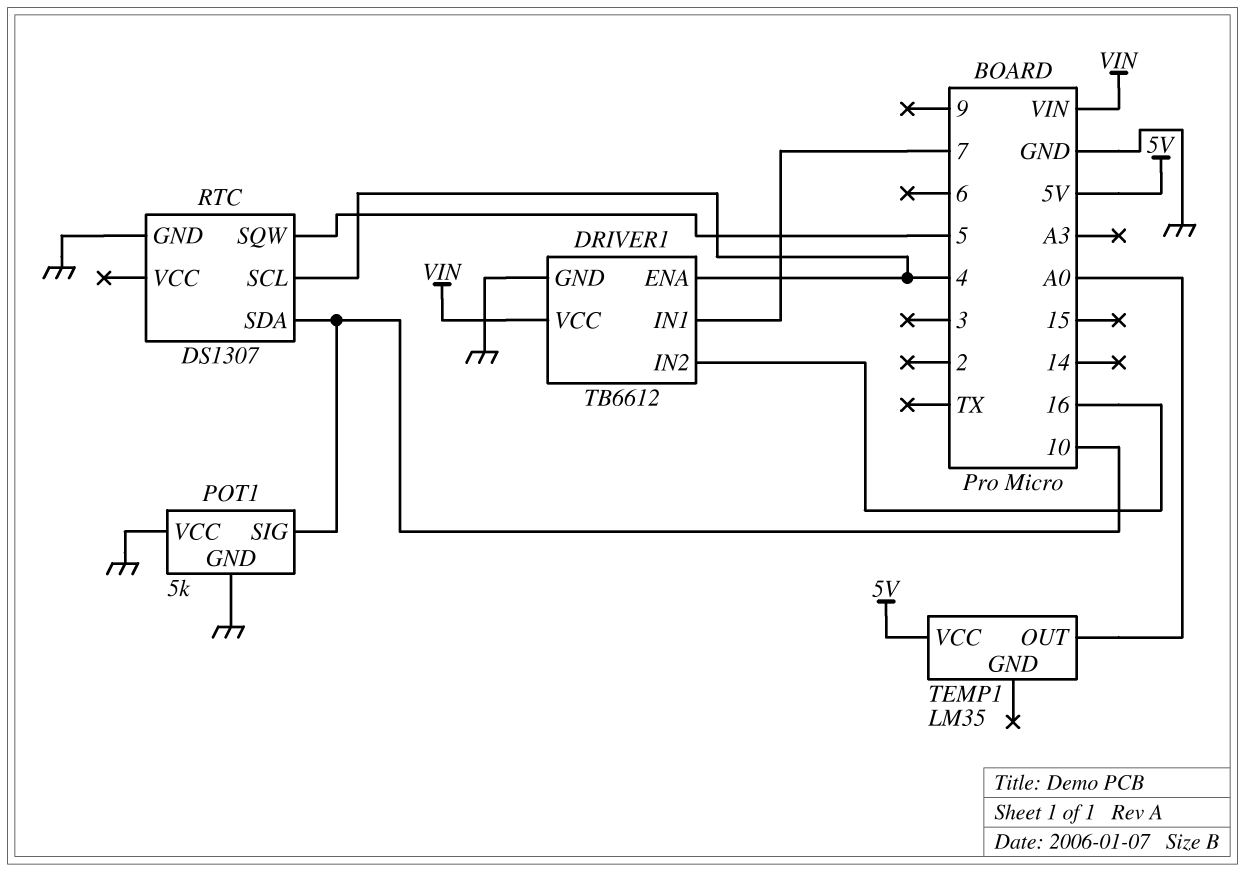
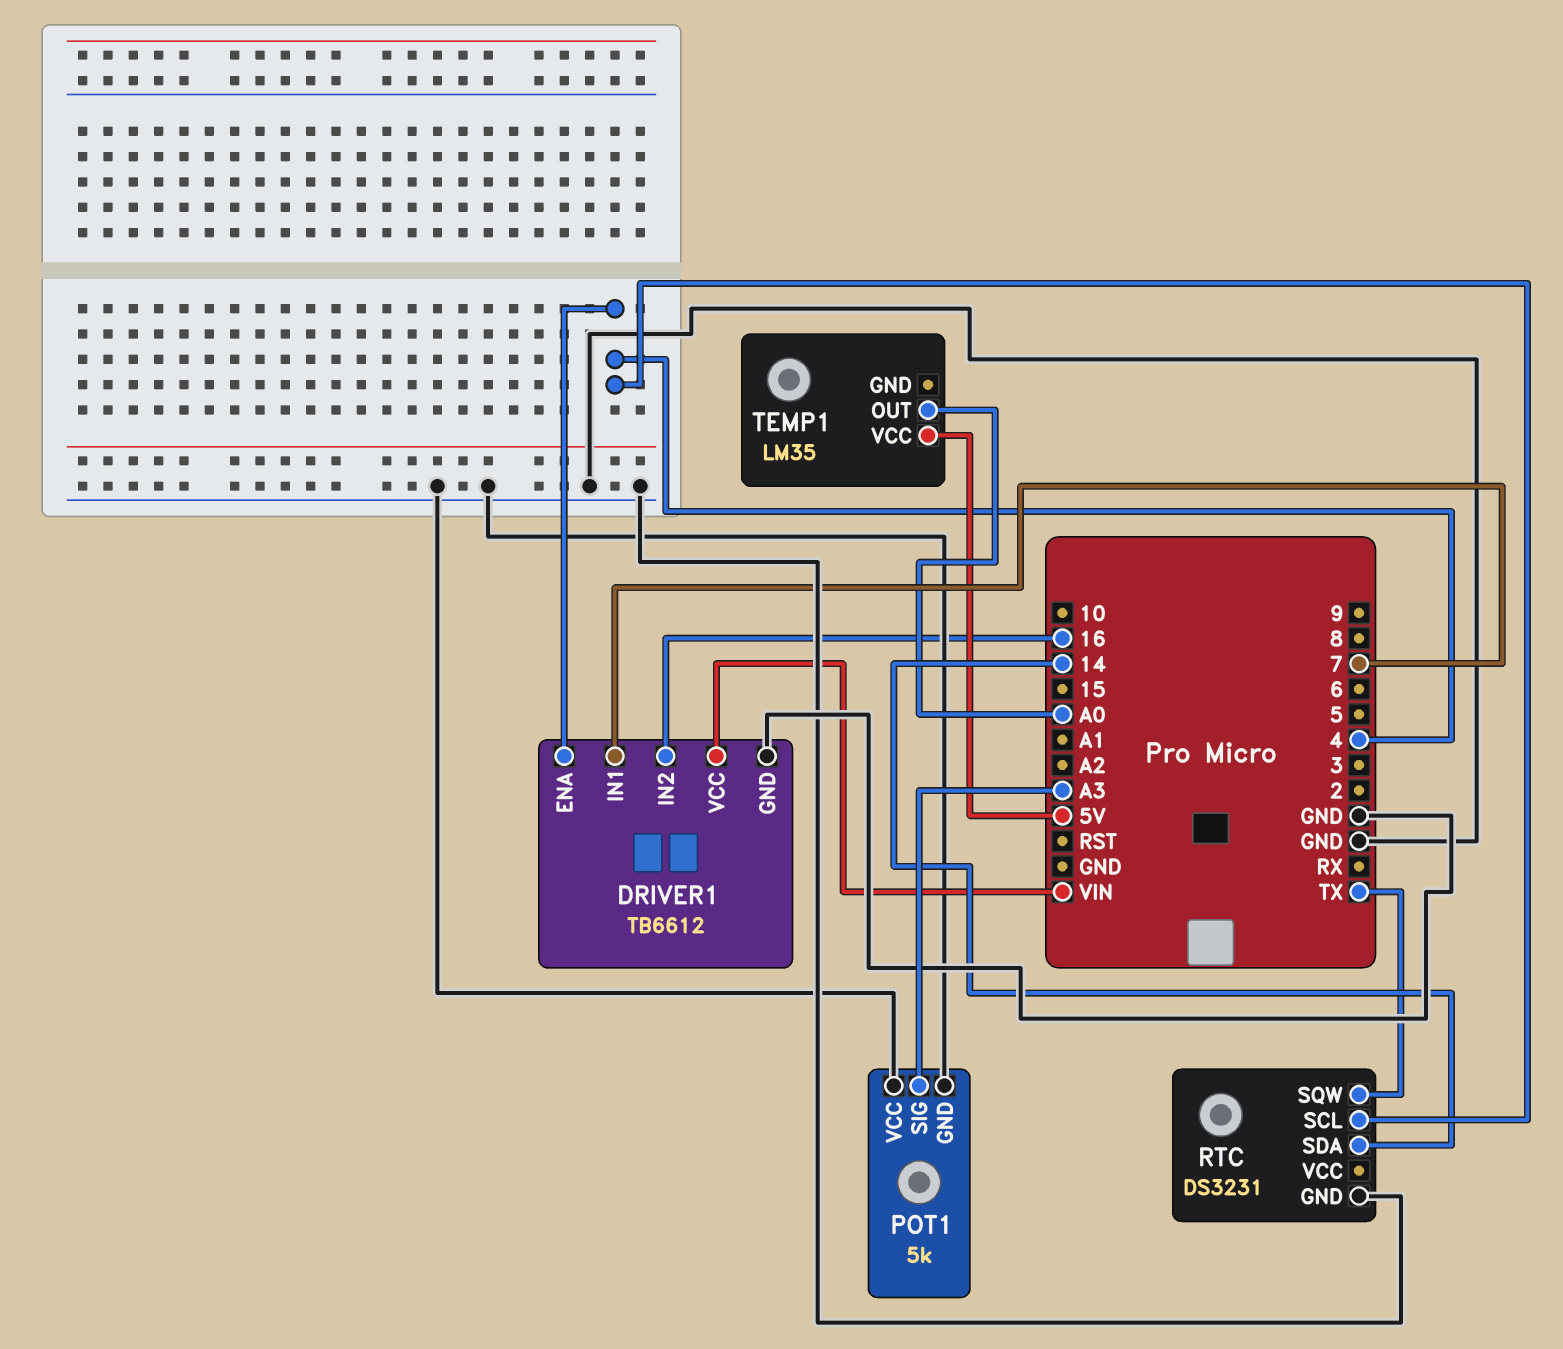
POT1 pin SIG: 10 -> A3
RTC: DS1307 -> DS3231
RTC pin SDA: 10 -> 14
RTC pin SQW: 5 -> TX

